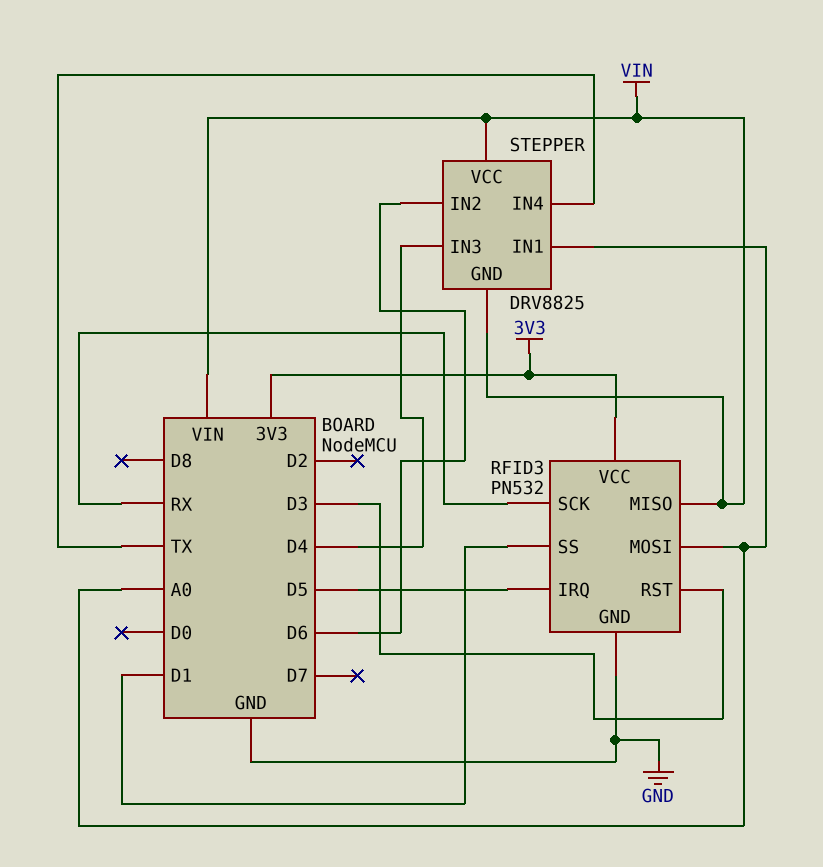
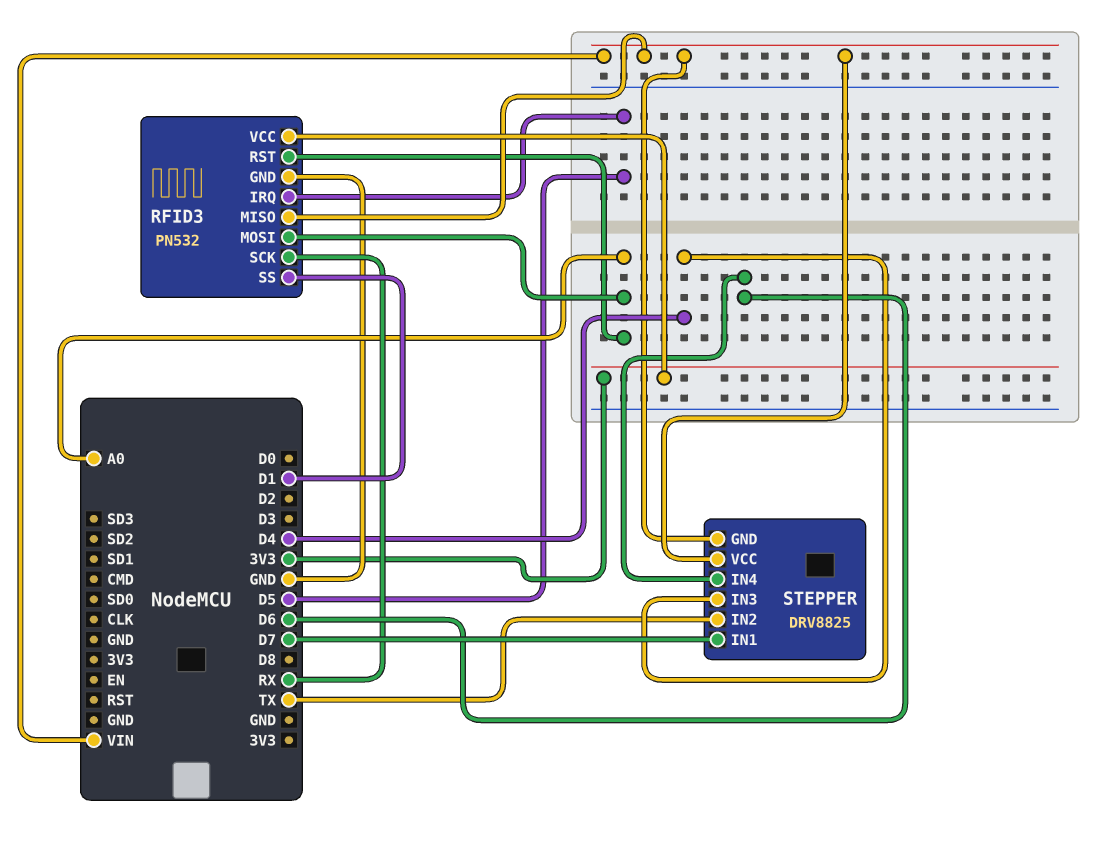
RFID3 pin RST: D3 -> A0
STEPPER pin IN1: A0 -> D7
STEPPER pin IN2: D6 -> TX
STEPPER pin IN4: TX -> D6

